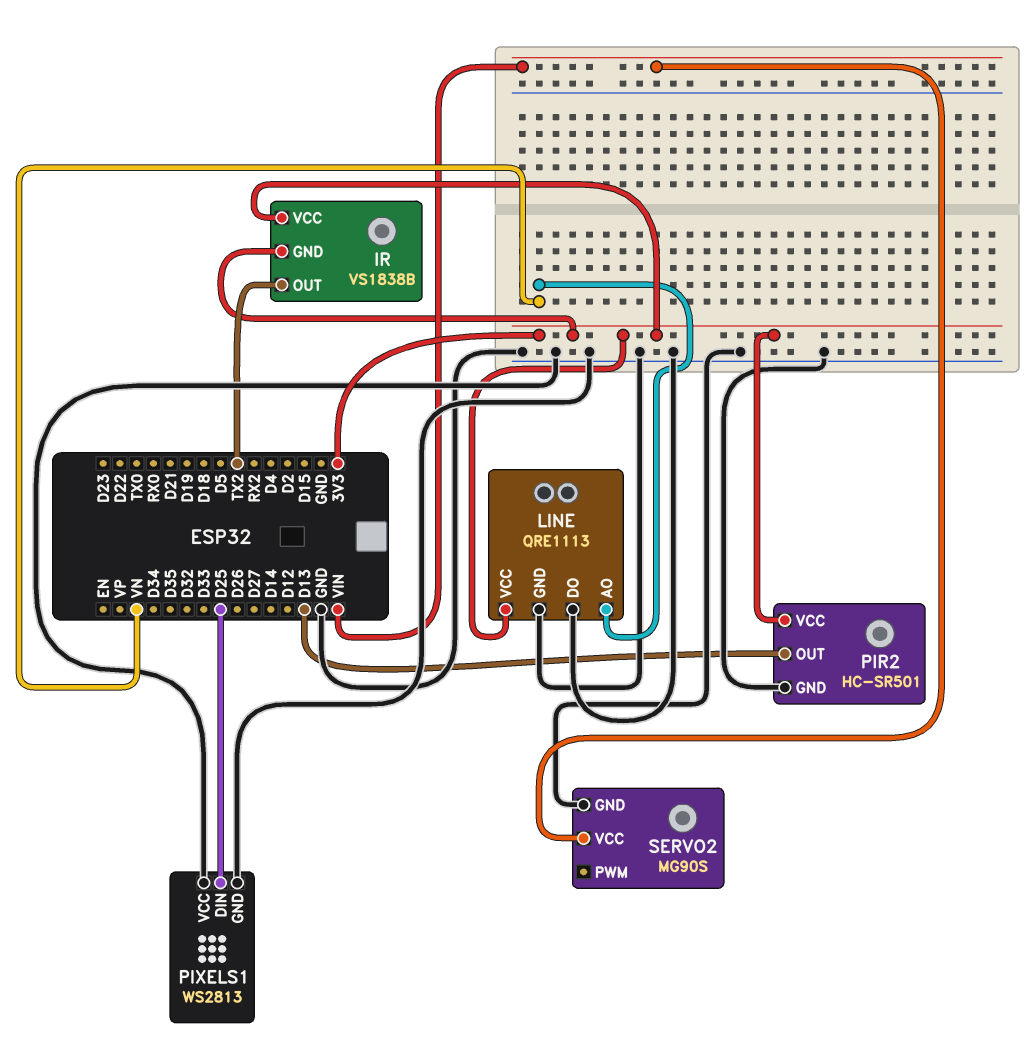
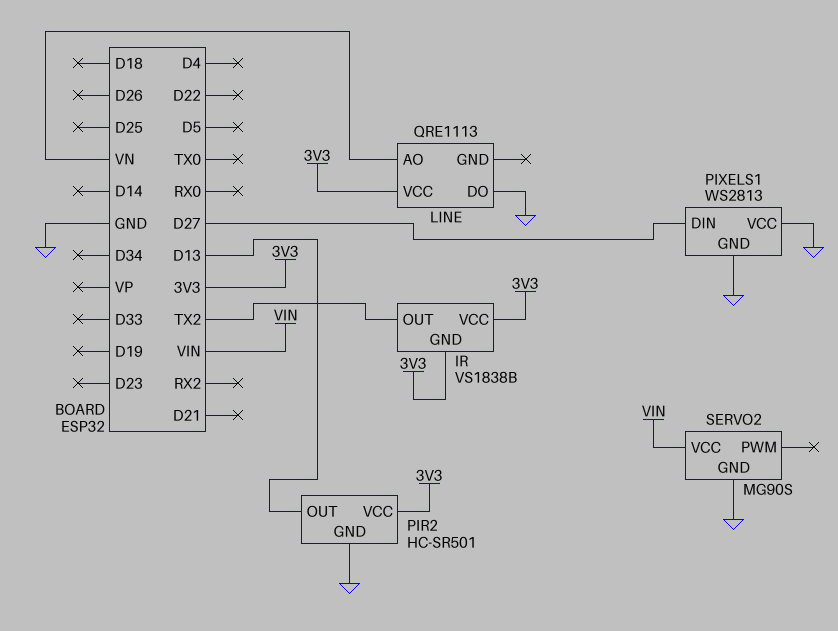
LINE pin GND: GND -> none
PIXELS1 pin DIN: D25 -> D27

